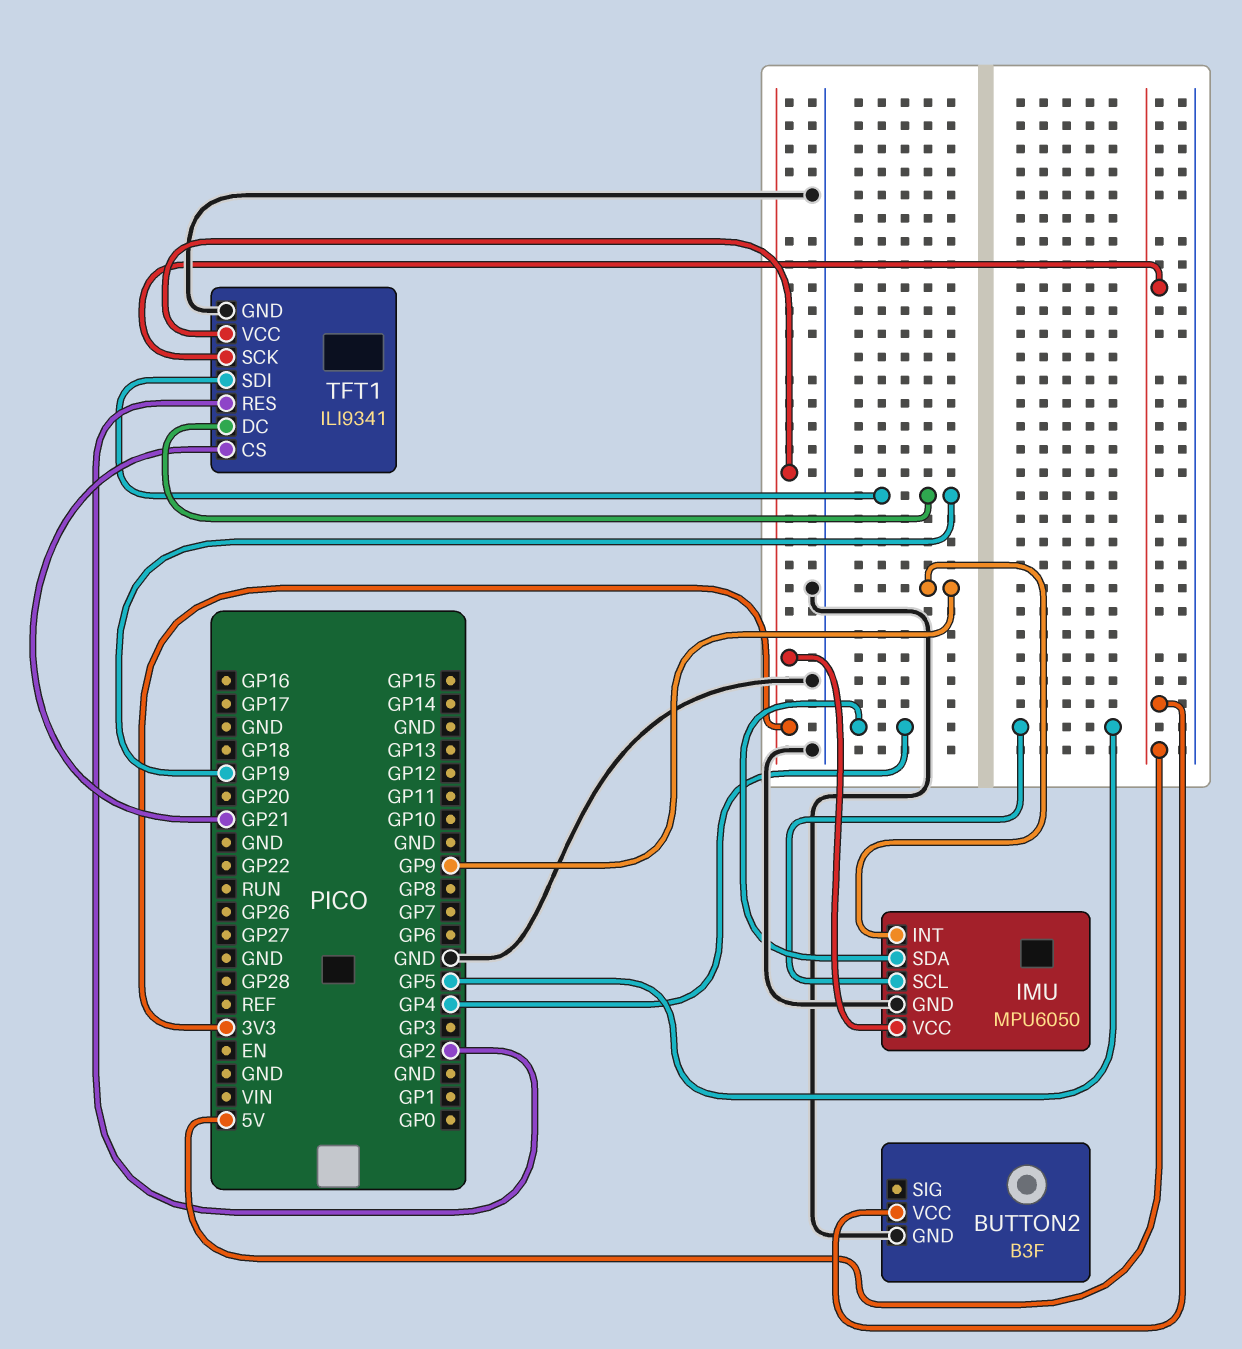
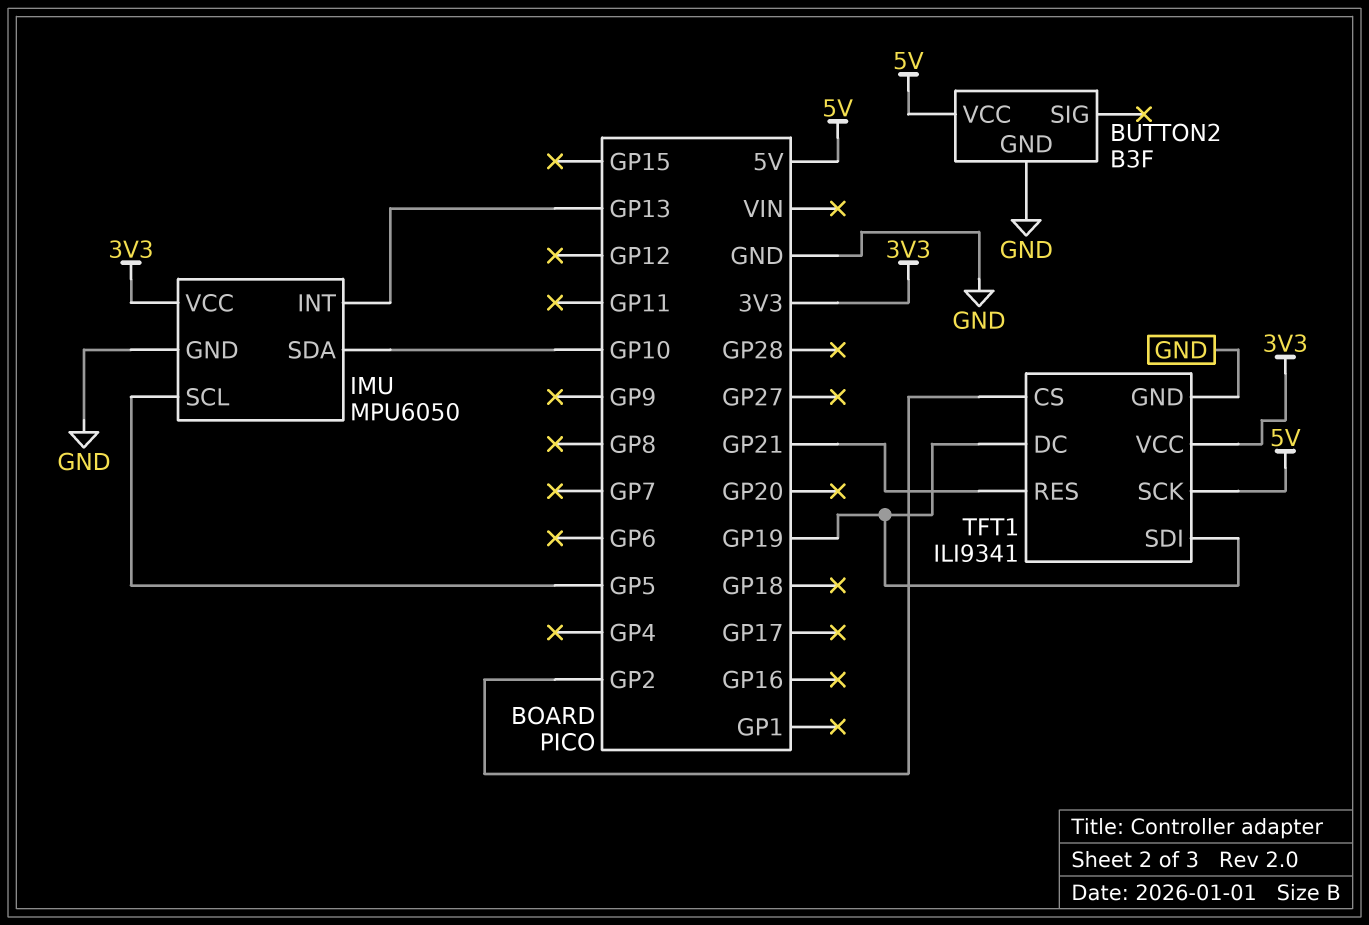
IMU pin INT: GP9 -> GP13
IMU pin SDA: GP4 -> GP10
TFT1 pin CS: GP21 -> GP2
TFT1 pin RES: GP2 -> GP21

